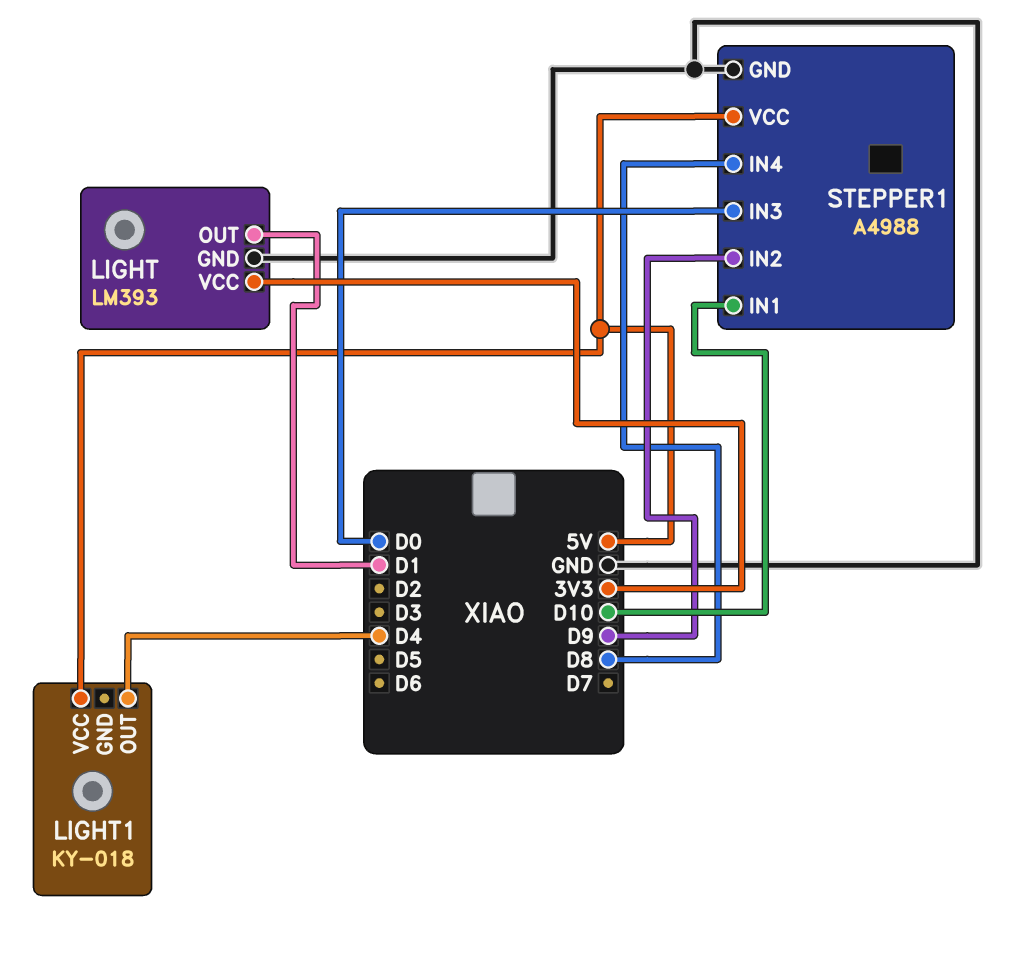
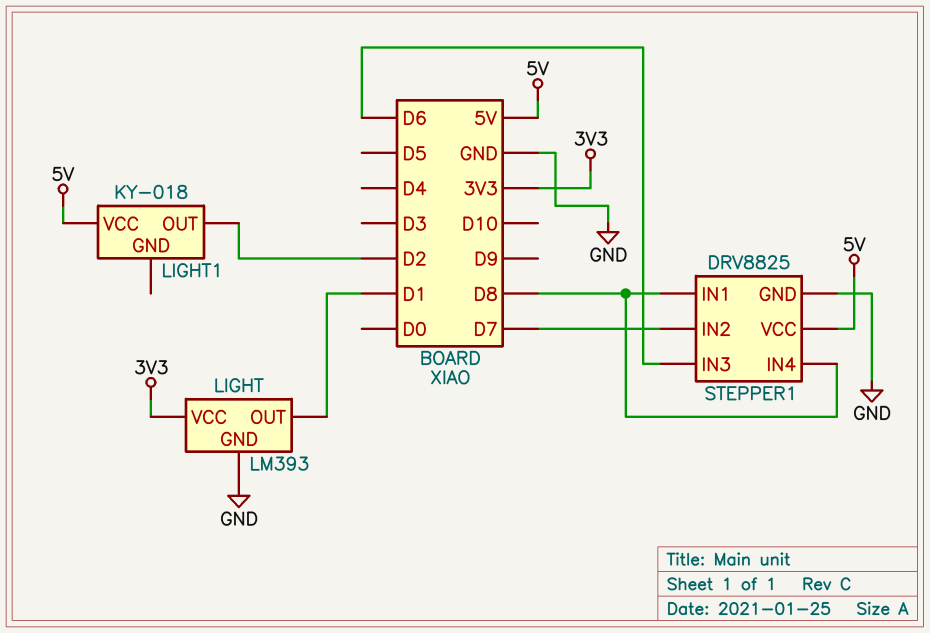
LIGHT1 pin OUT: D4 -> D2
STEPPER1: A4988 -> DRV8825
STEPPER1 pin IN1: D10 -> D8
STEPPER1 pin IN2: D9 -> D7
STEPPER1 pin IN3: D0 -> D6

